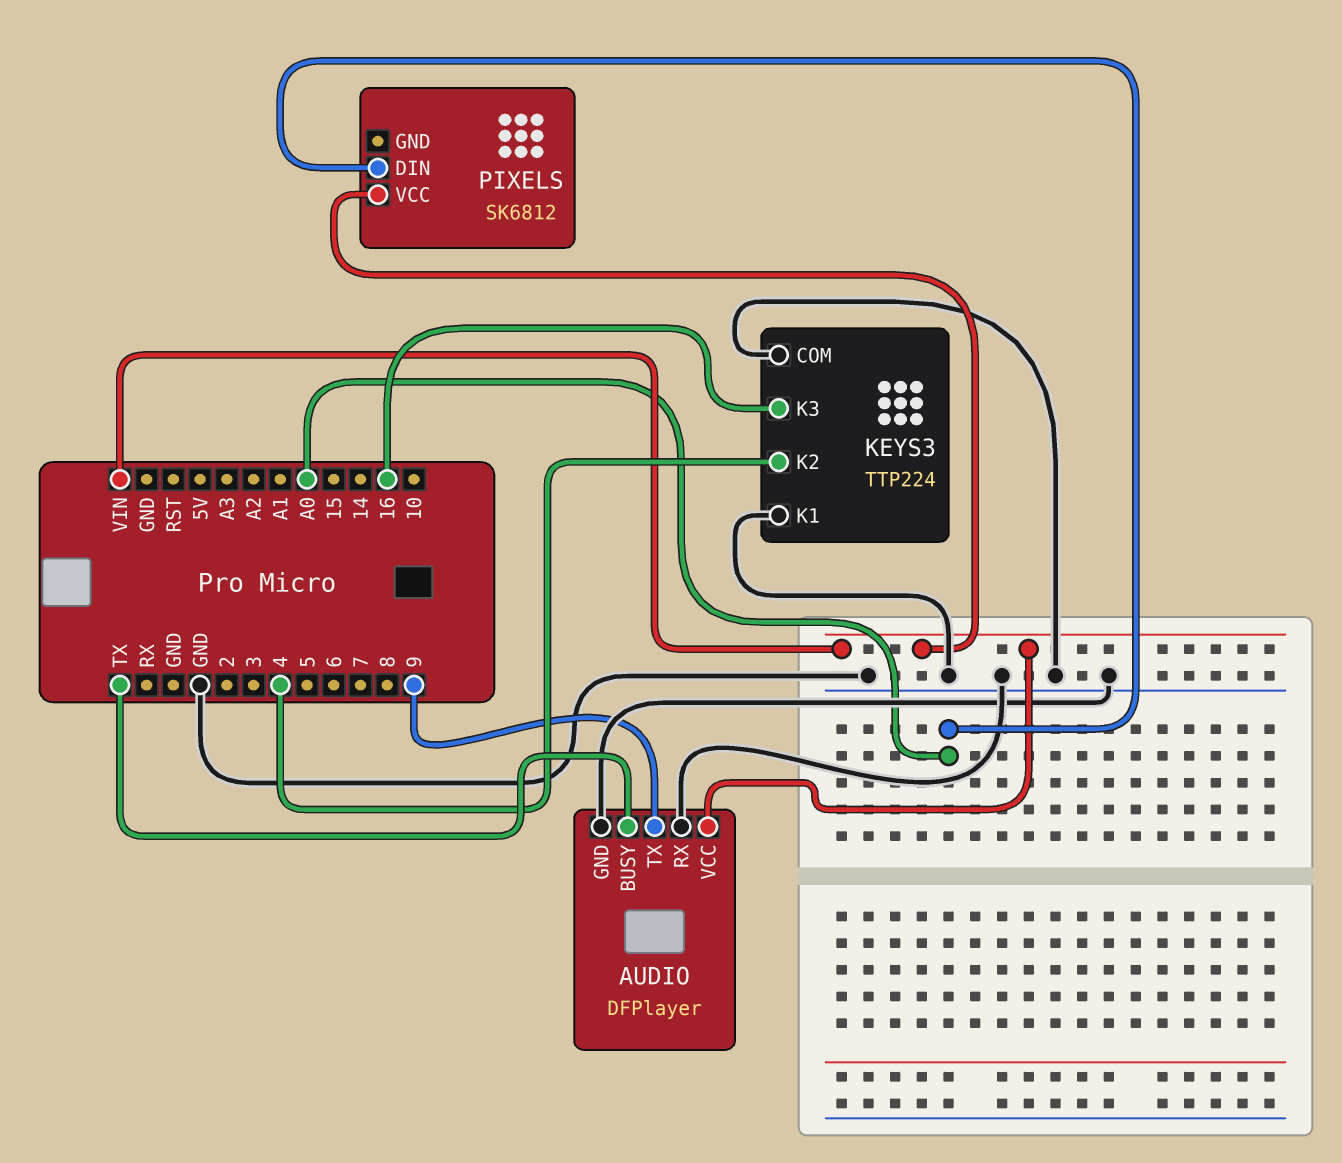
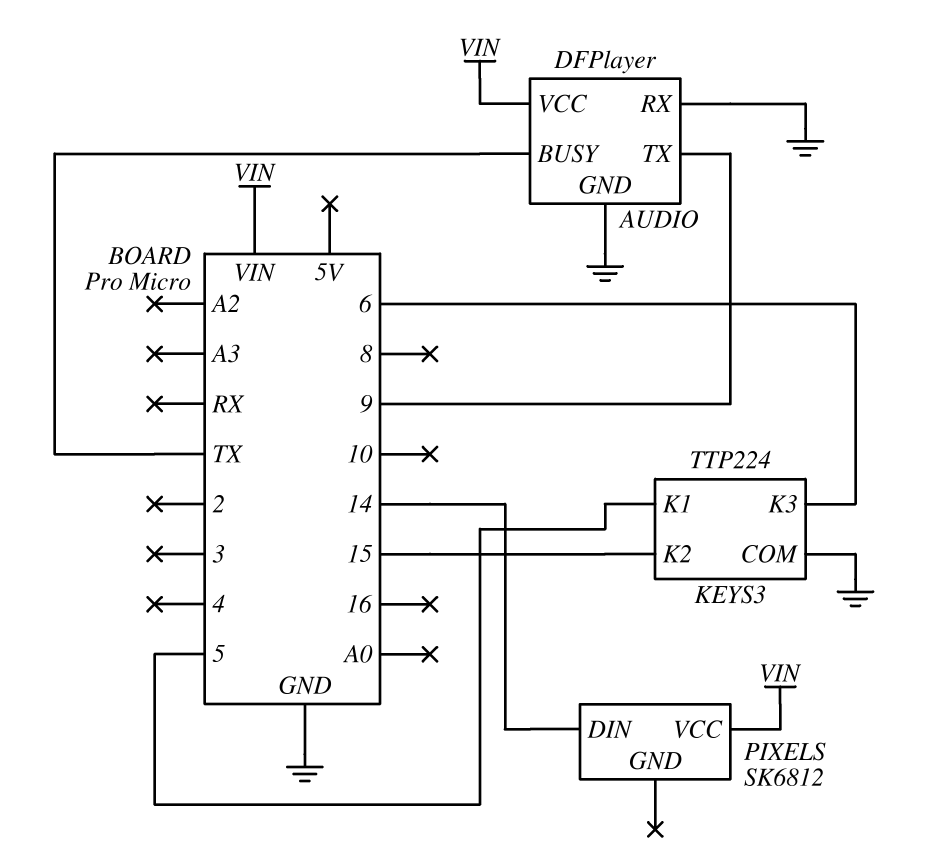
KEYS3 pin K1: GND -> 5
KEYS3 pin K2: 4 -> 15
KEYS3 pin K3: 16 -> 6
PIXELS pin DIN: A0 -> 14

